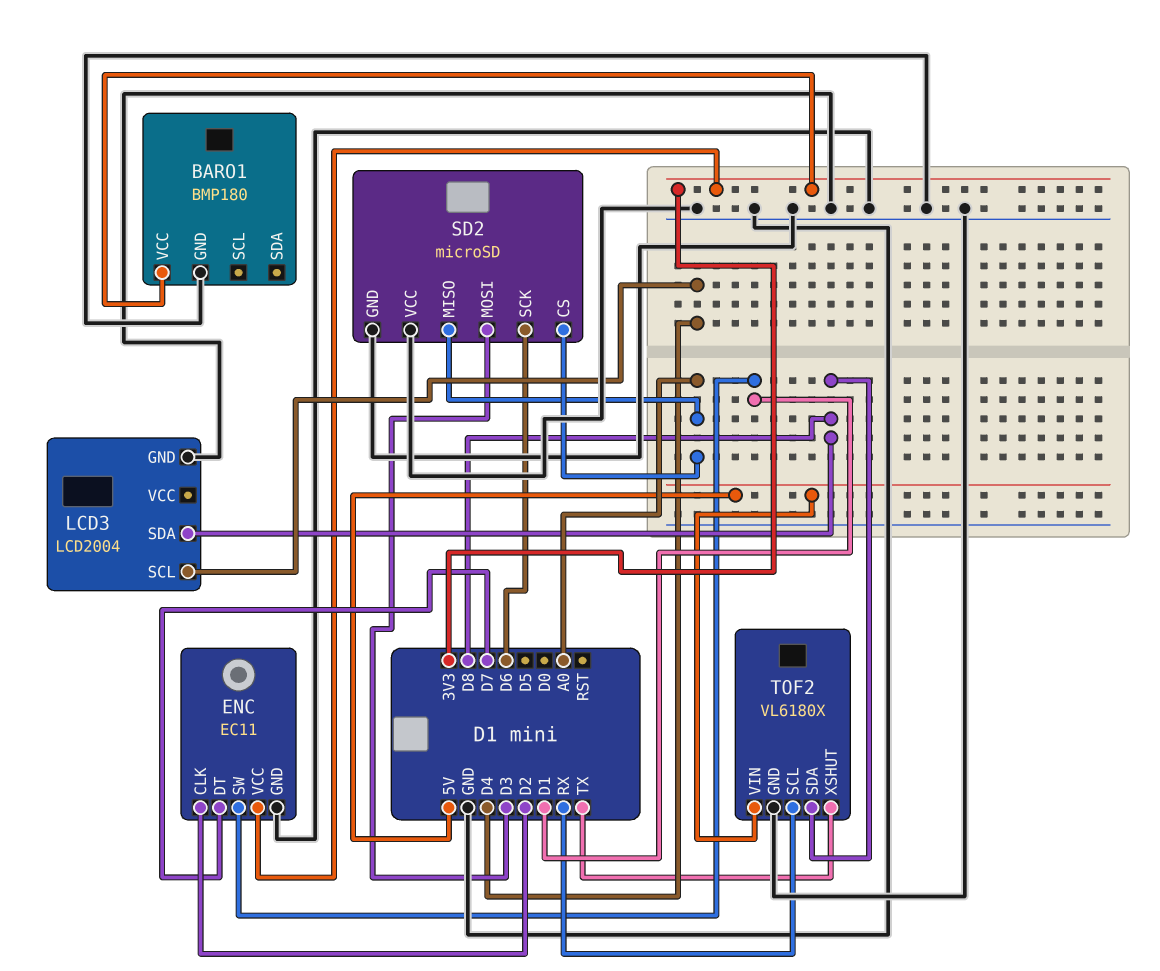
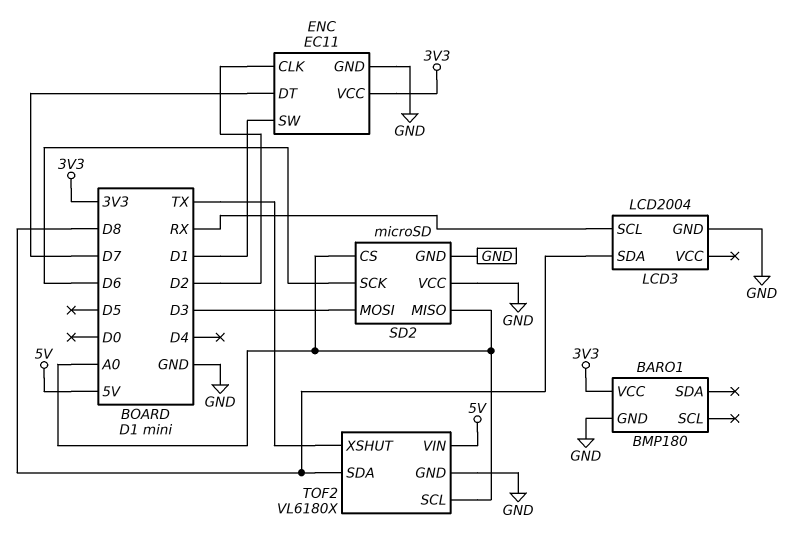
LCD3 pin SCL: D4 -> RX
TOF2 pin SCL: RX -> A0

